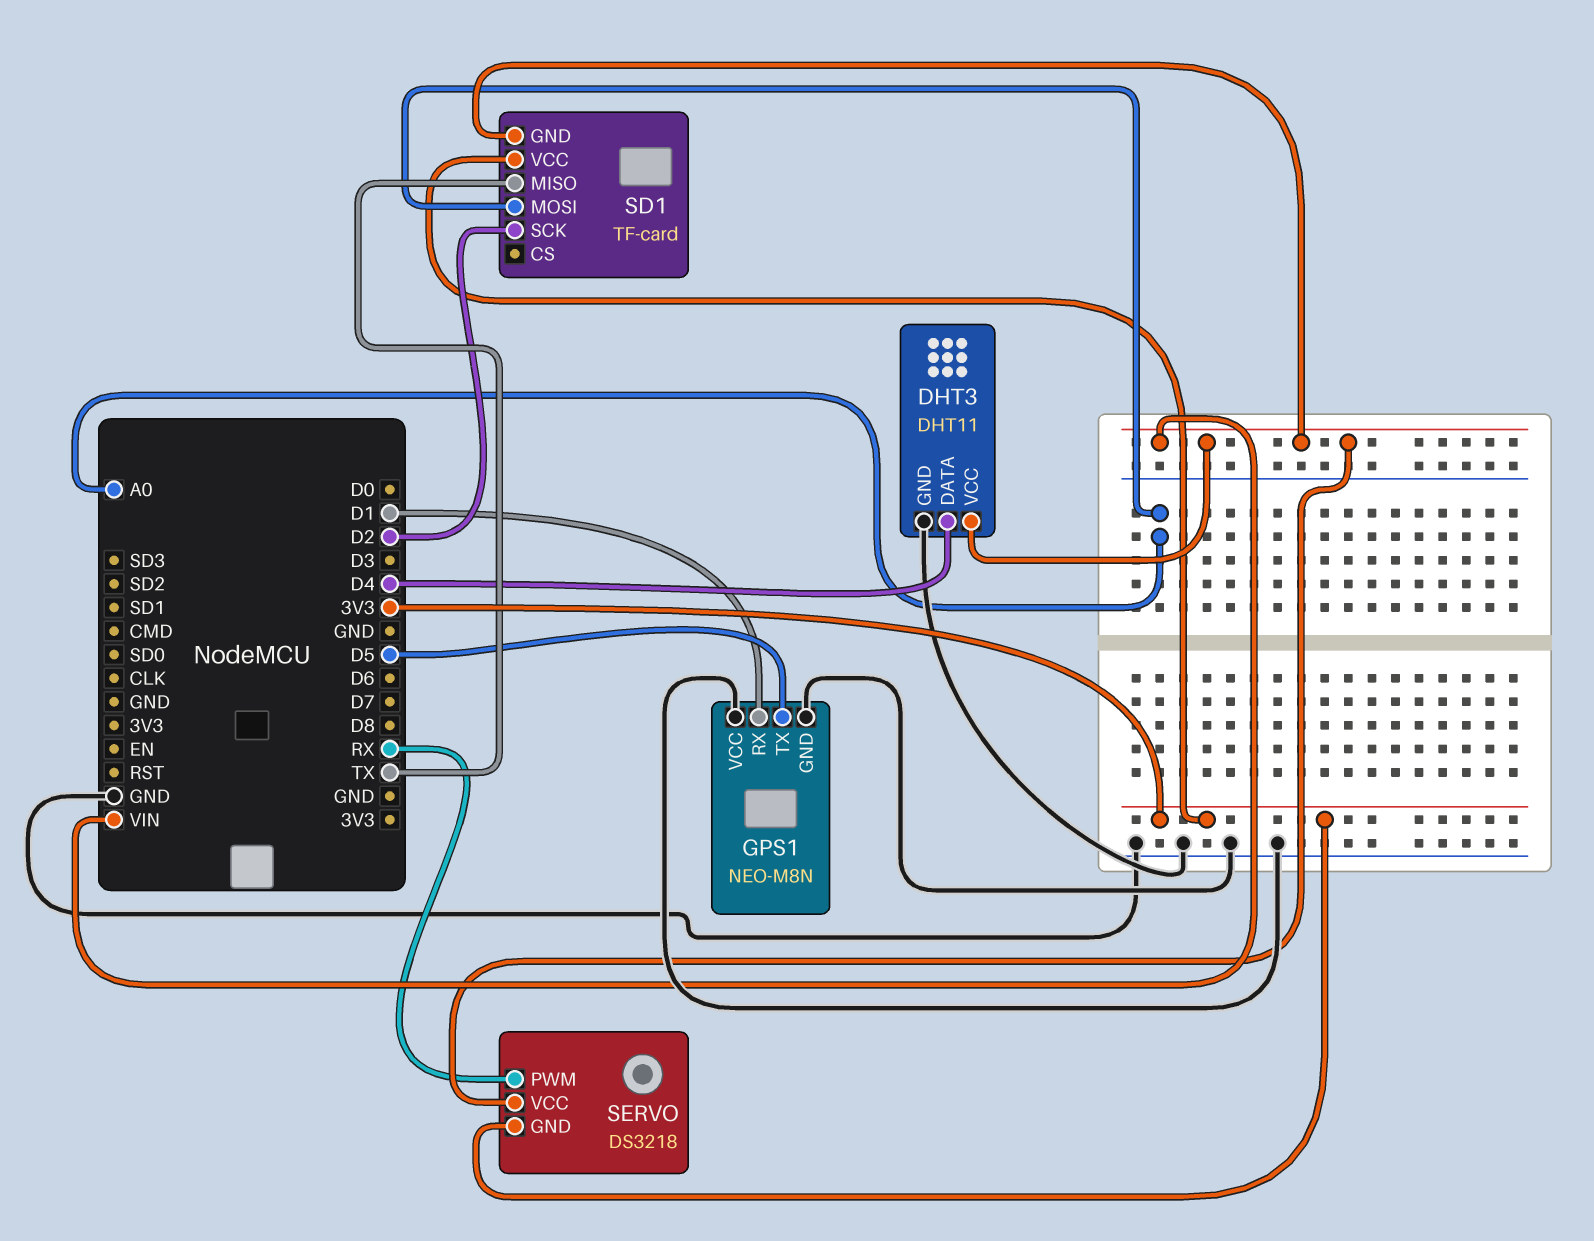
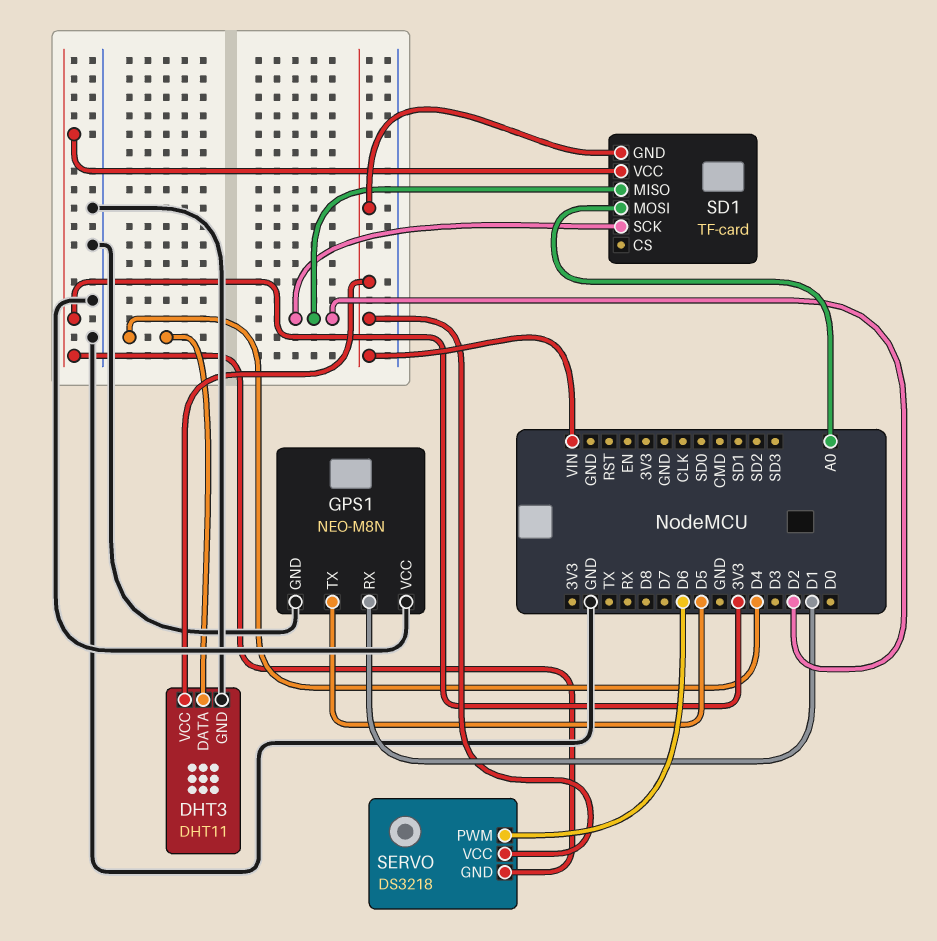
SD1 pin MISO: TX -> D2
SERVO pin PWM: RX -> D6

